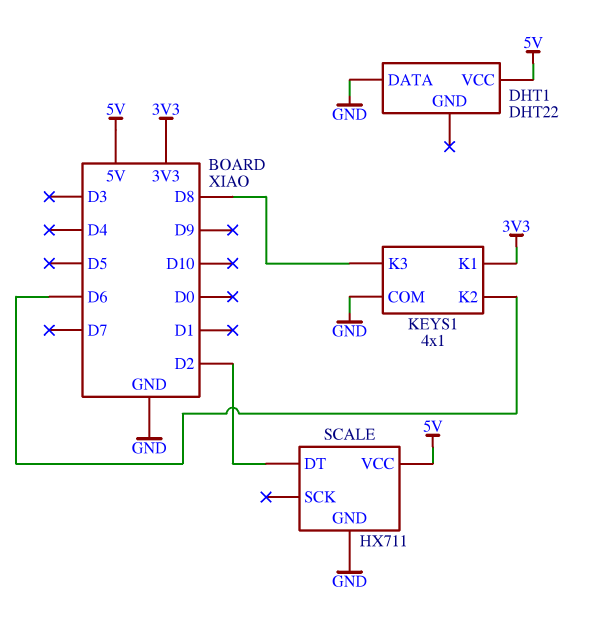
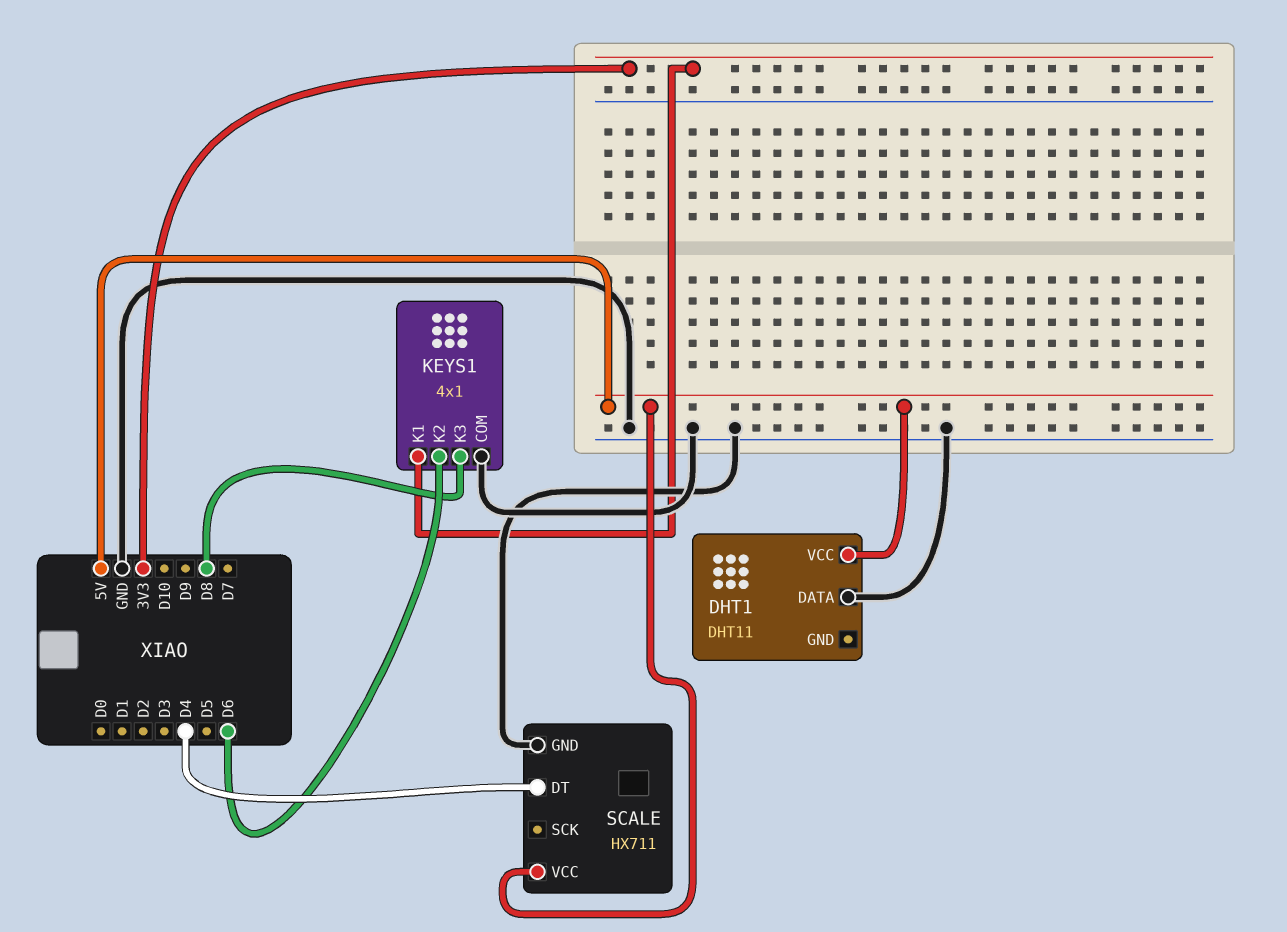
DHT1: DHT22 -> DHT11
SCALE pin DT: D2 -> D4

